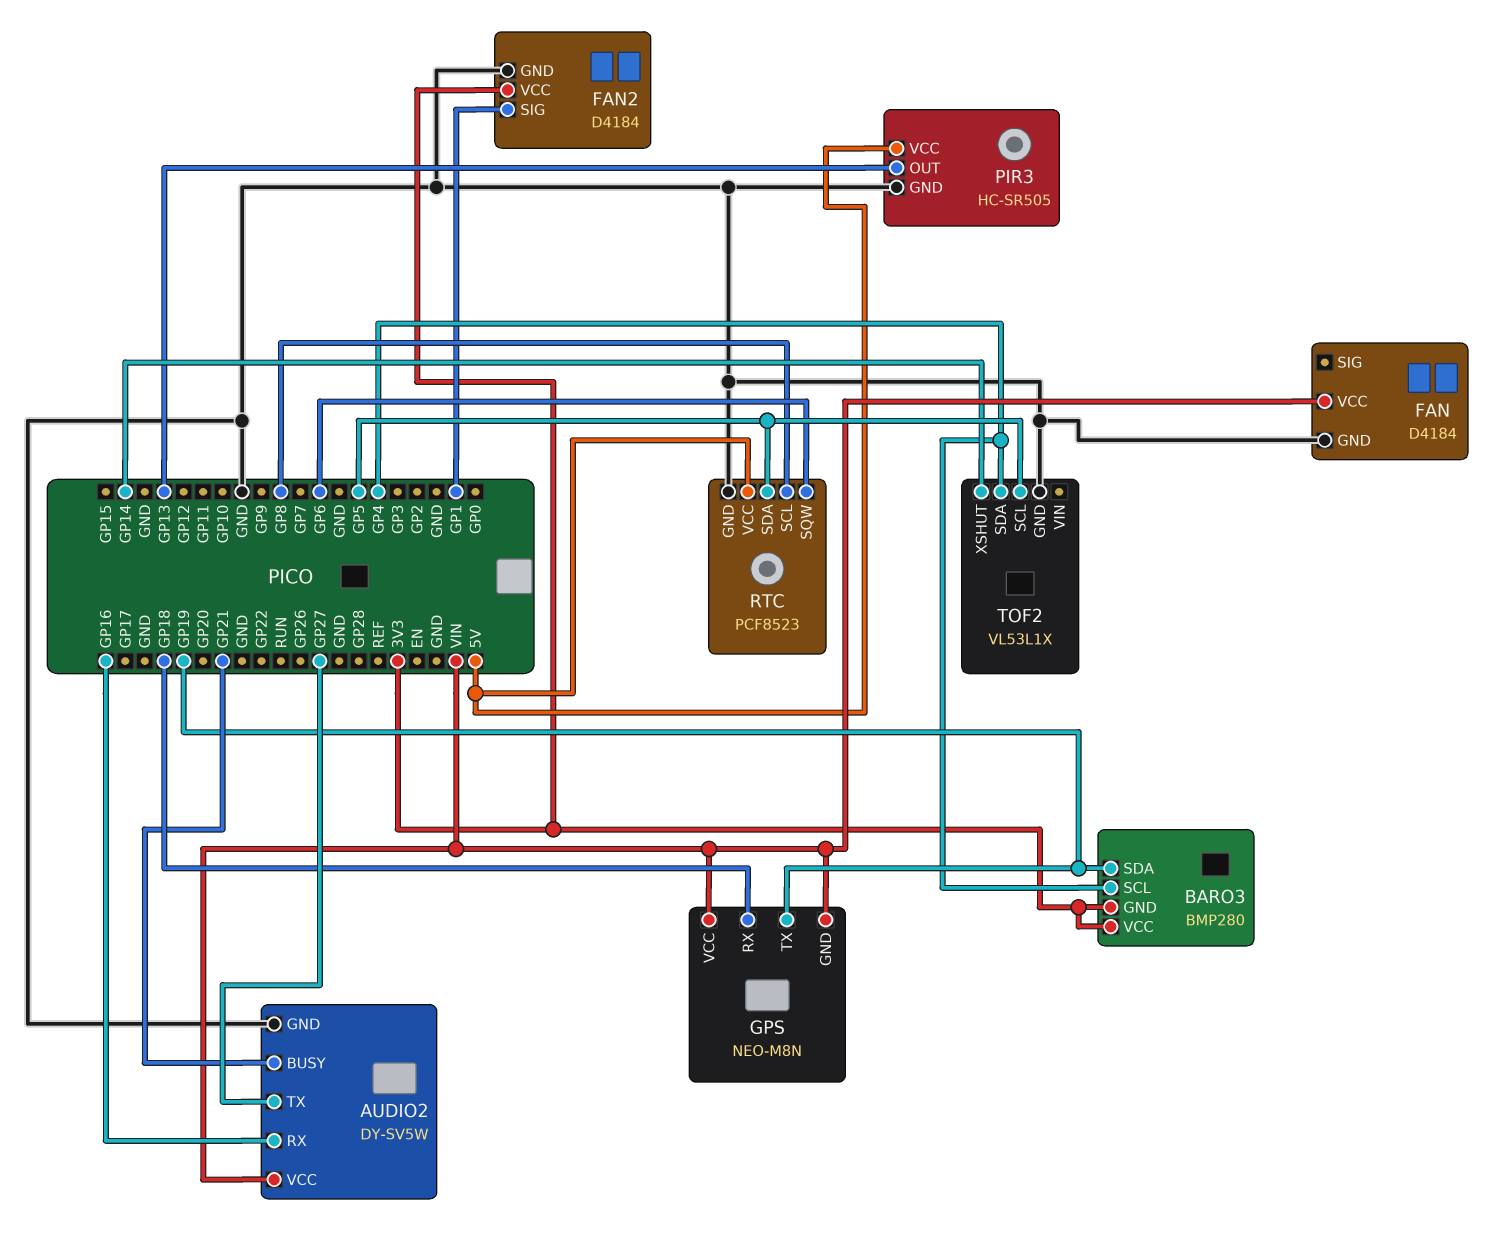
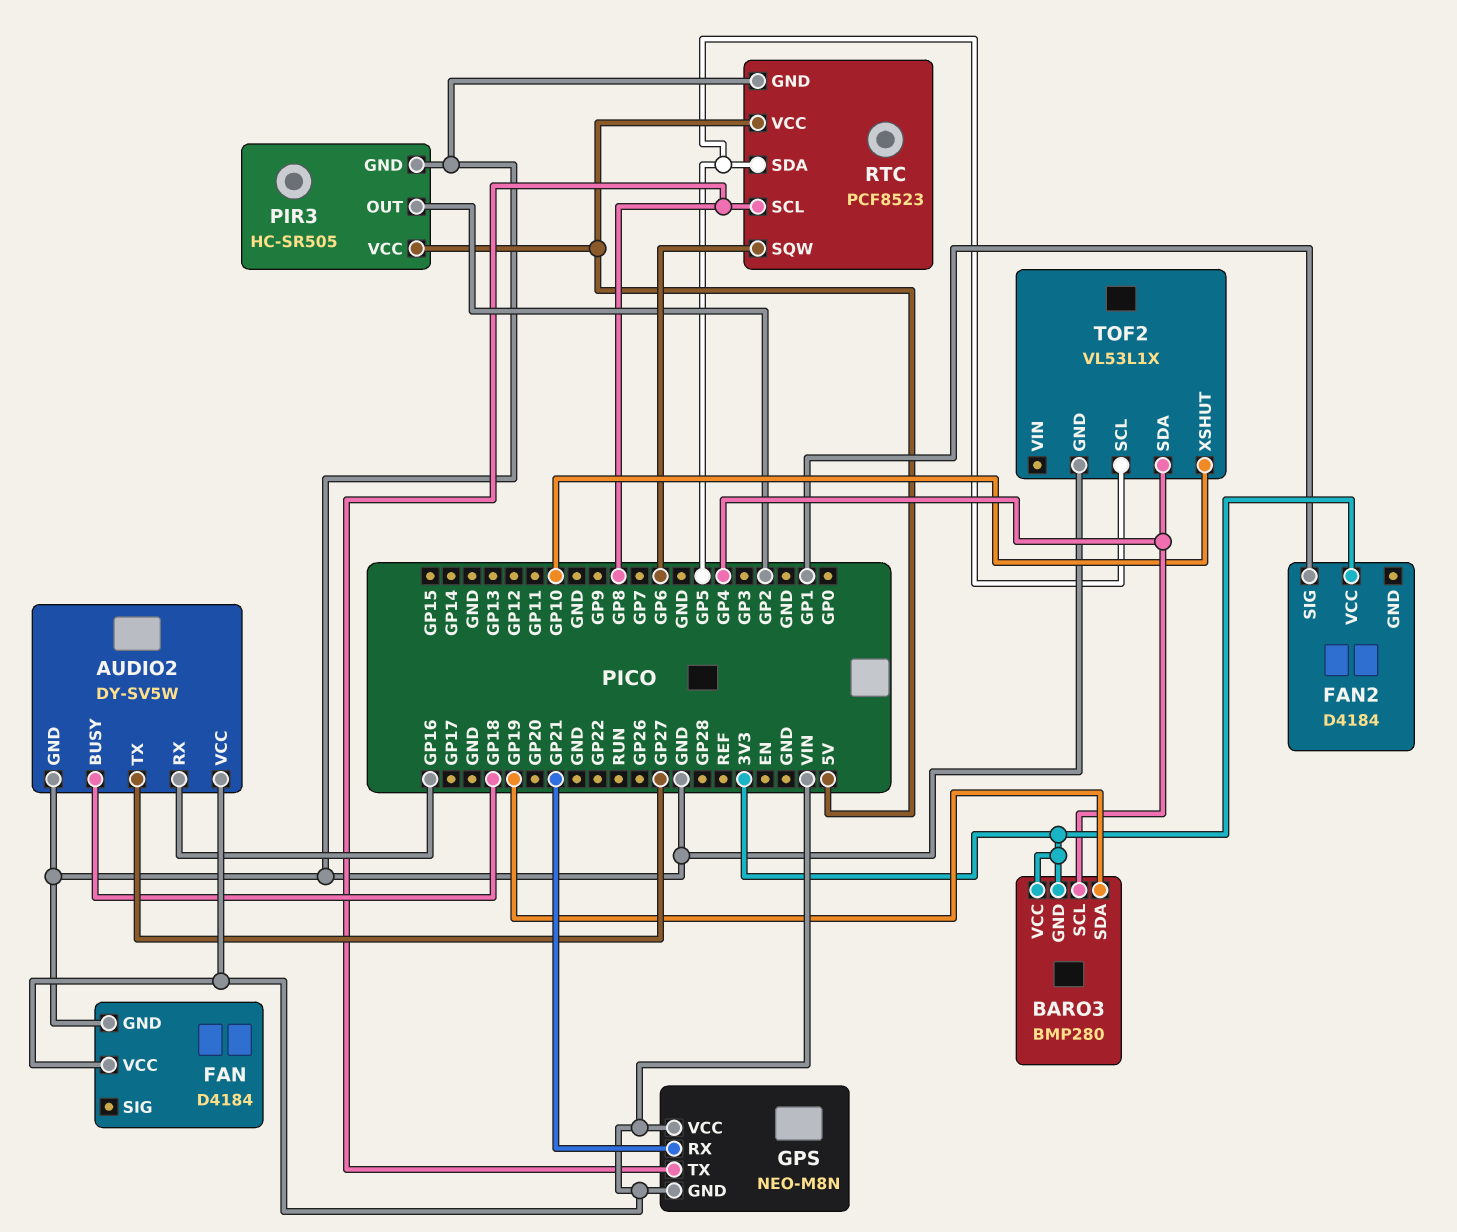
AUDIO2 pin BUSY: GP21 -> GP18
FAN2 pin GND: GND -> none
GPS pin RX: GP18 -> GP21
GPS pin TX: GP19 -> GP8
PIR3 pin OUT: GP13 -> GP2
TOF2 pin XSHUT: GP14 -> GP10

